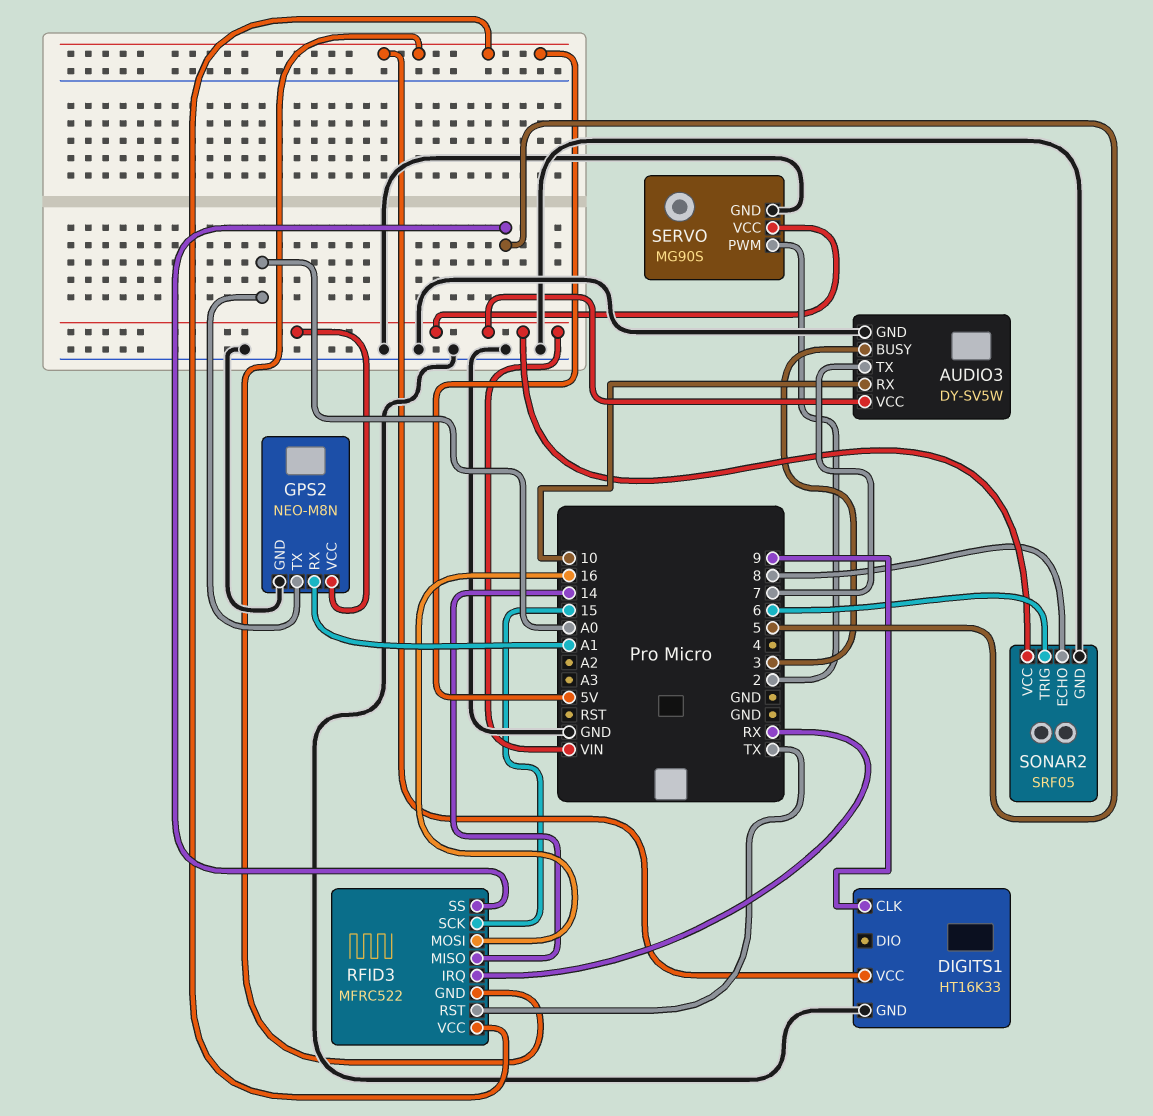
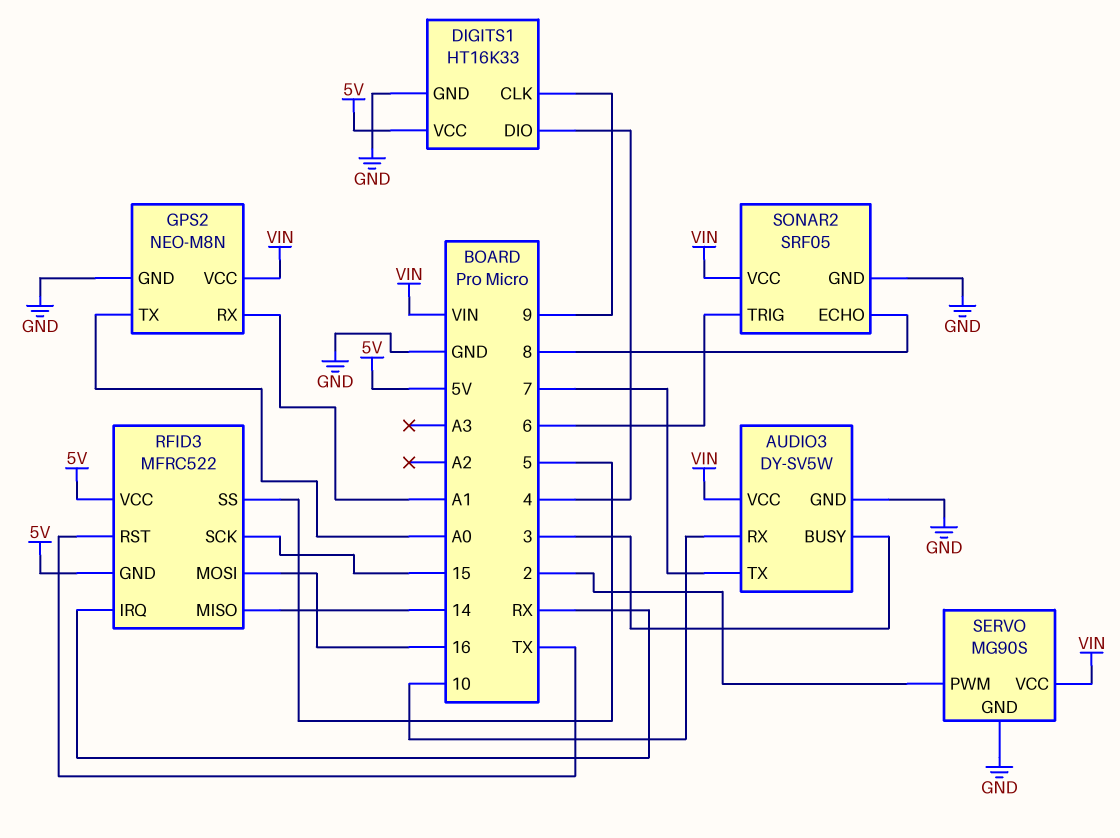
DIGITS1 pin DIO: none -> 4

